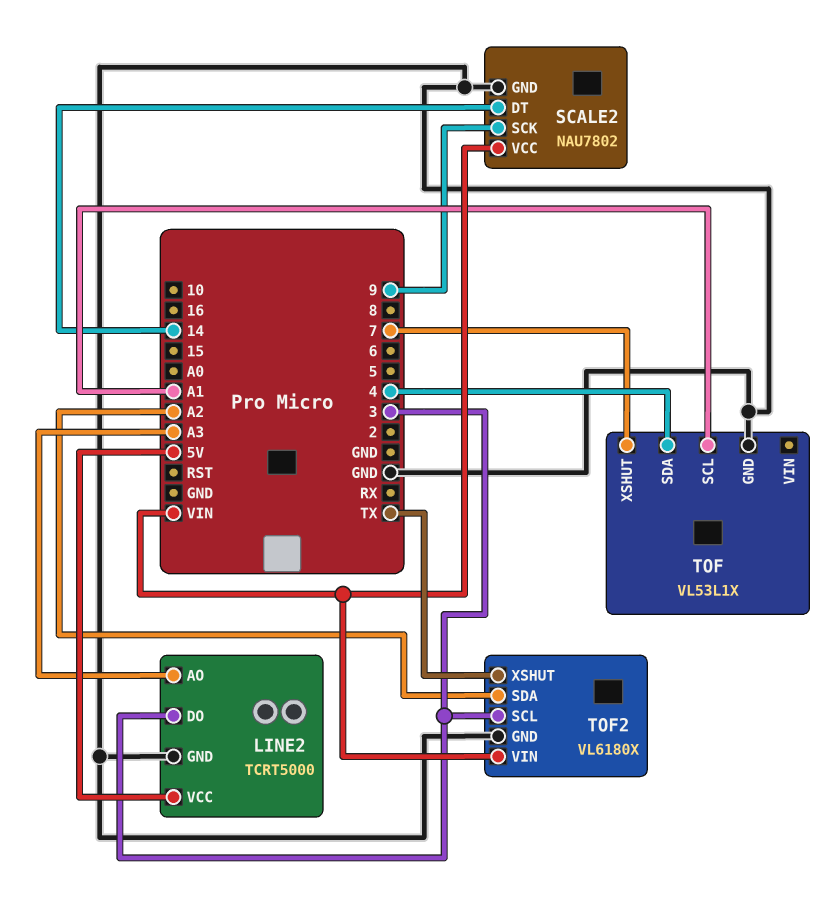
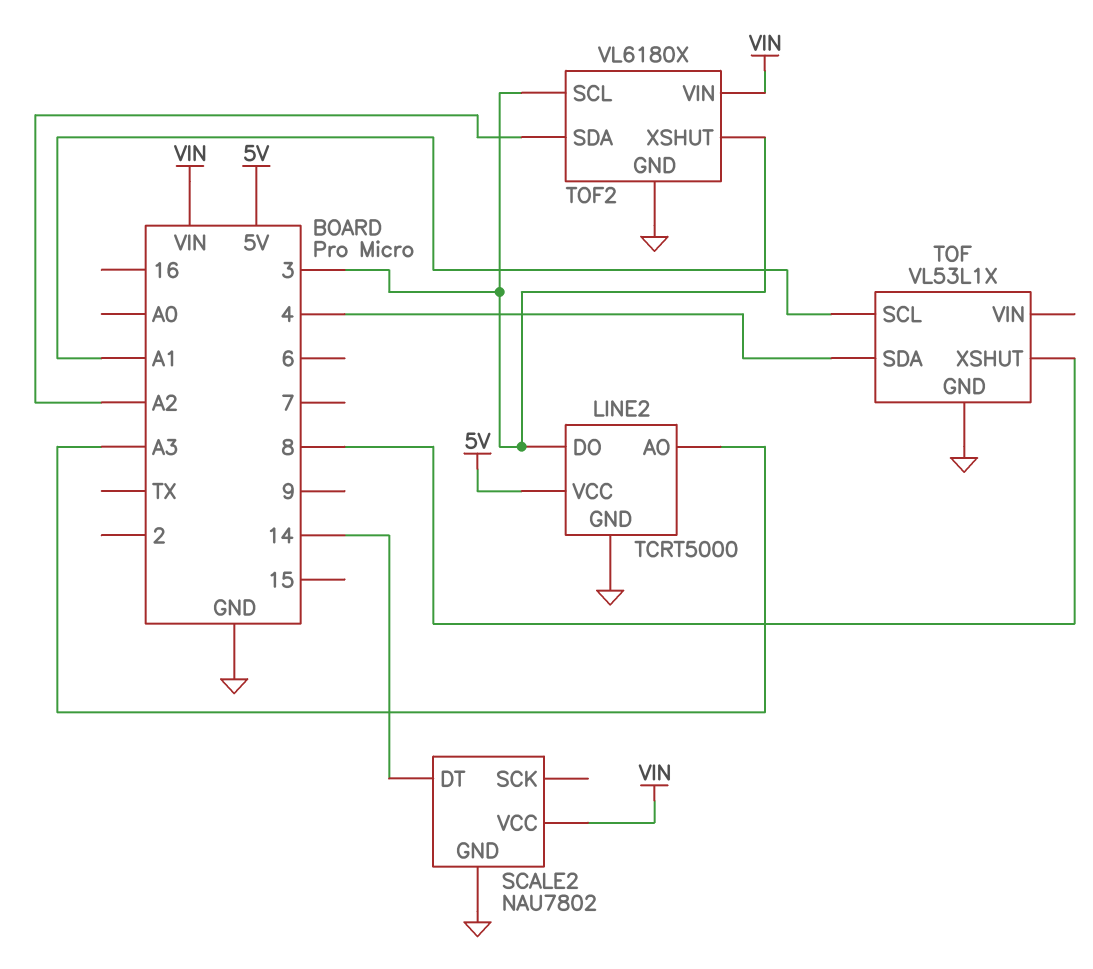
SCALE2 pin SCK: 9 -> none
TOF pin XSHUT: 7 -> 8
TOF2 pin XSHUT: TX -> 3

